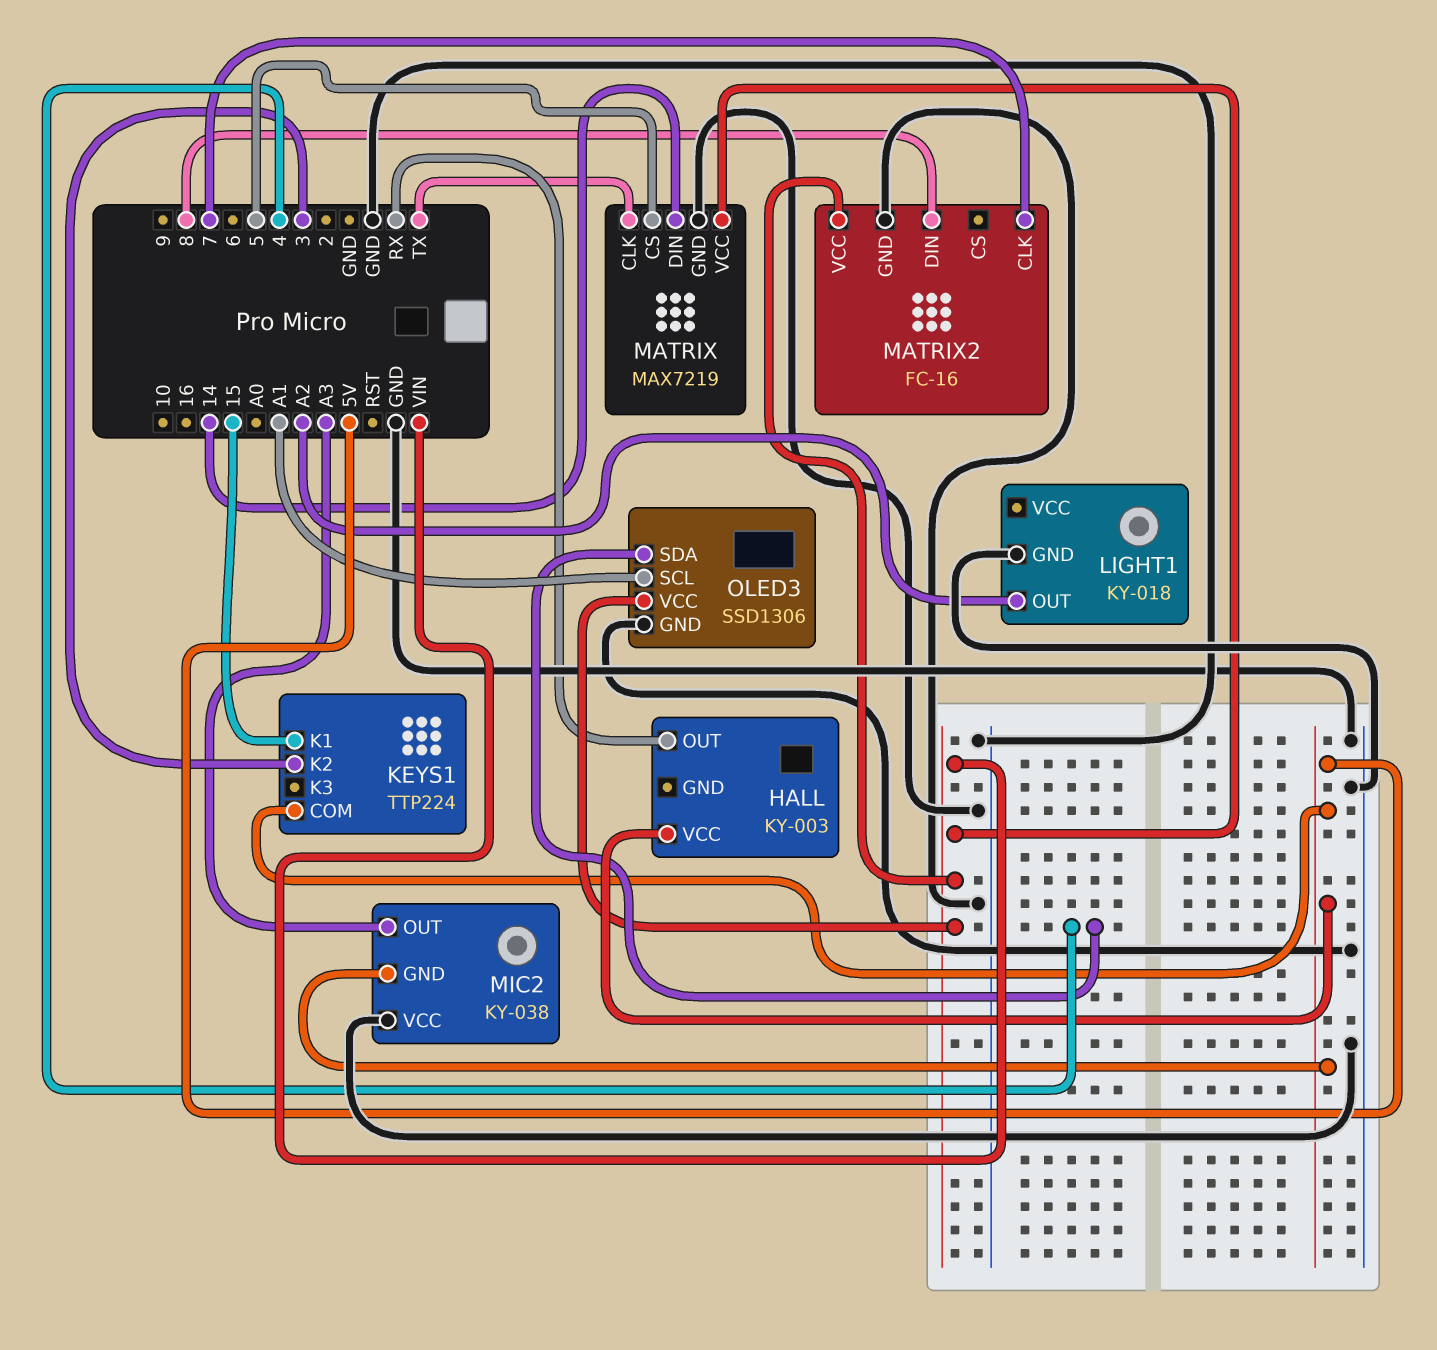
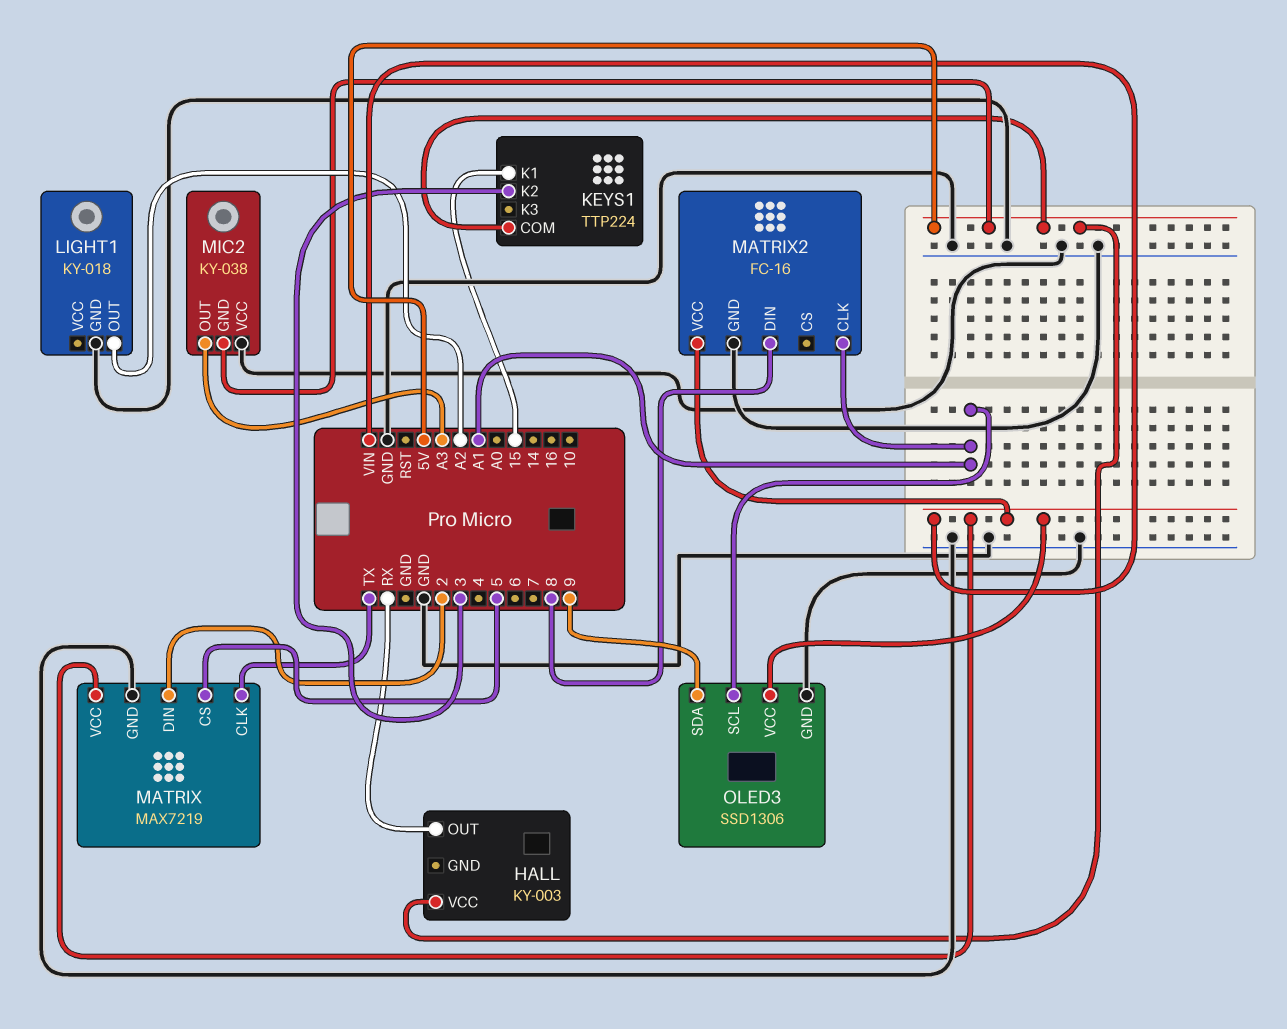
MATRIX pin DIN: 14 -> 2
MATRIX2 pin CLK: 7 -> A1
OLED3 pin SDA: 4 -> 9

